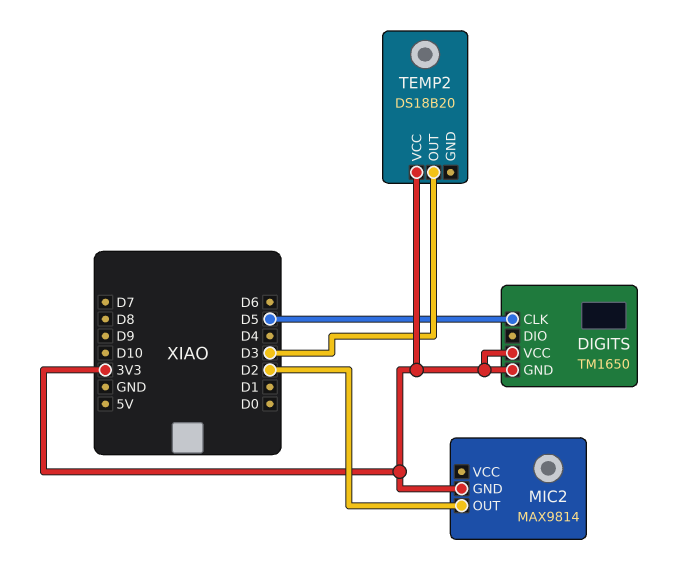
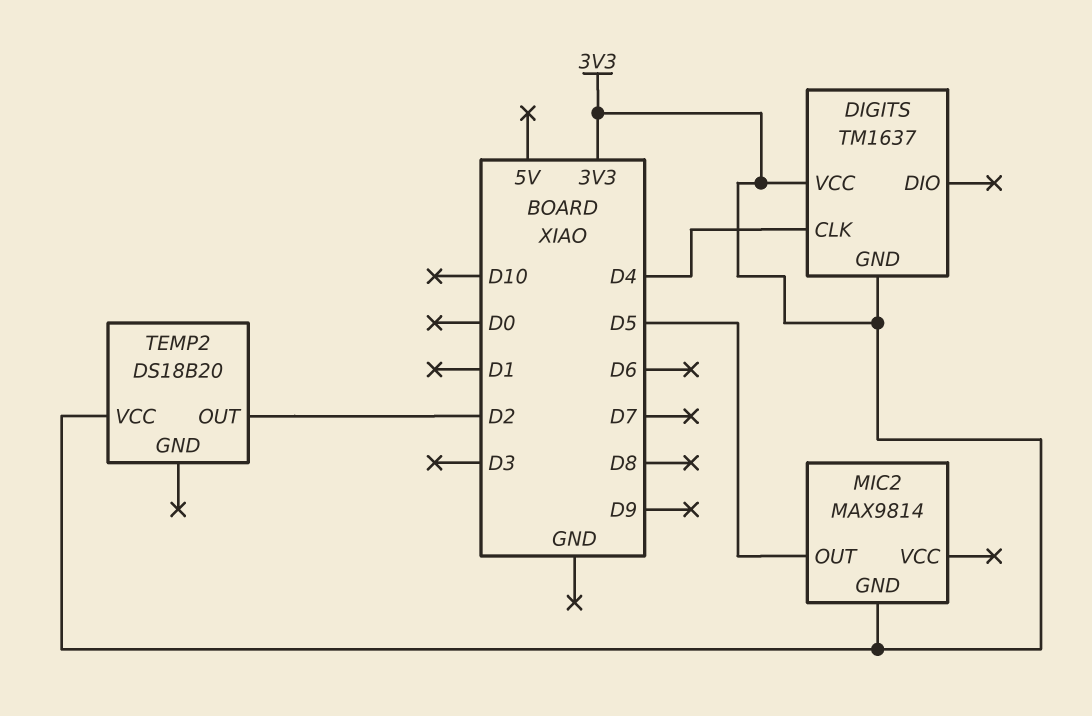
DIGITS: TM1650 -> TM1637
DIGITS pin CLK: D5 -> D4
MIC2 pin OUT: D2 -> D5
TEMP2 pin OUT: D3 -> D2

